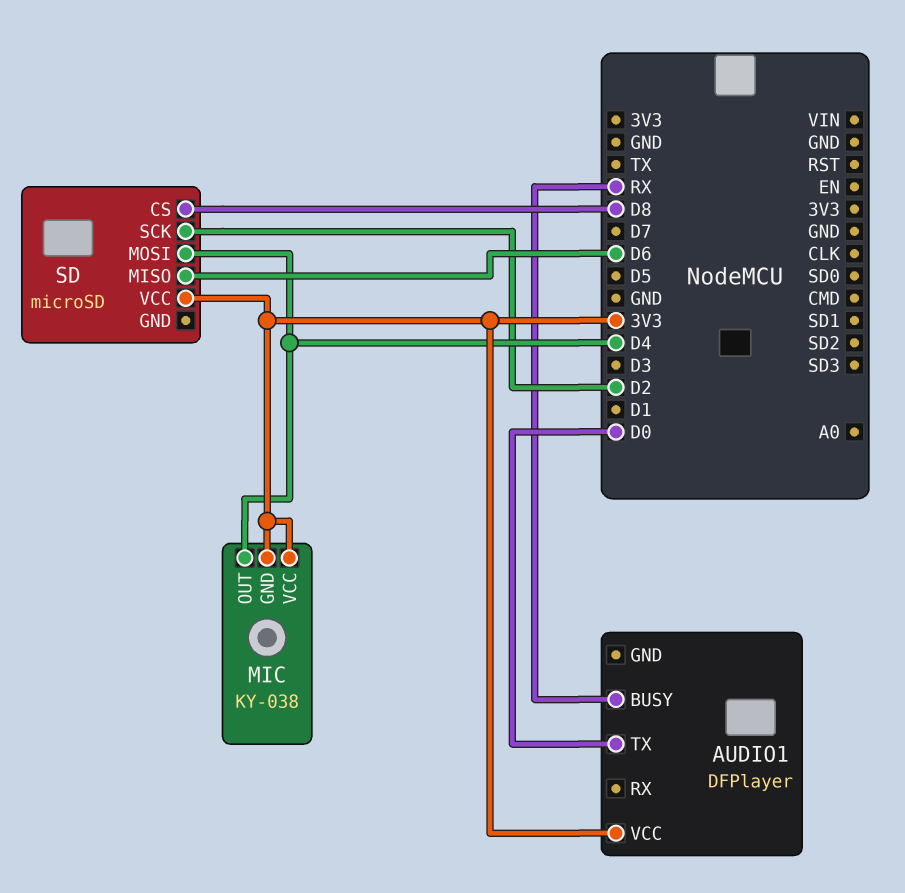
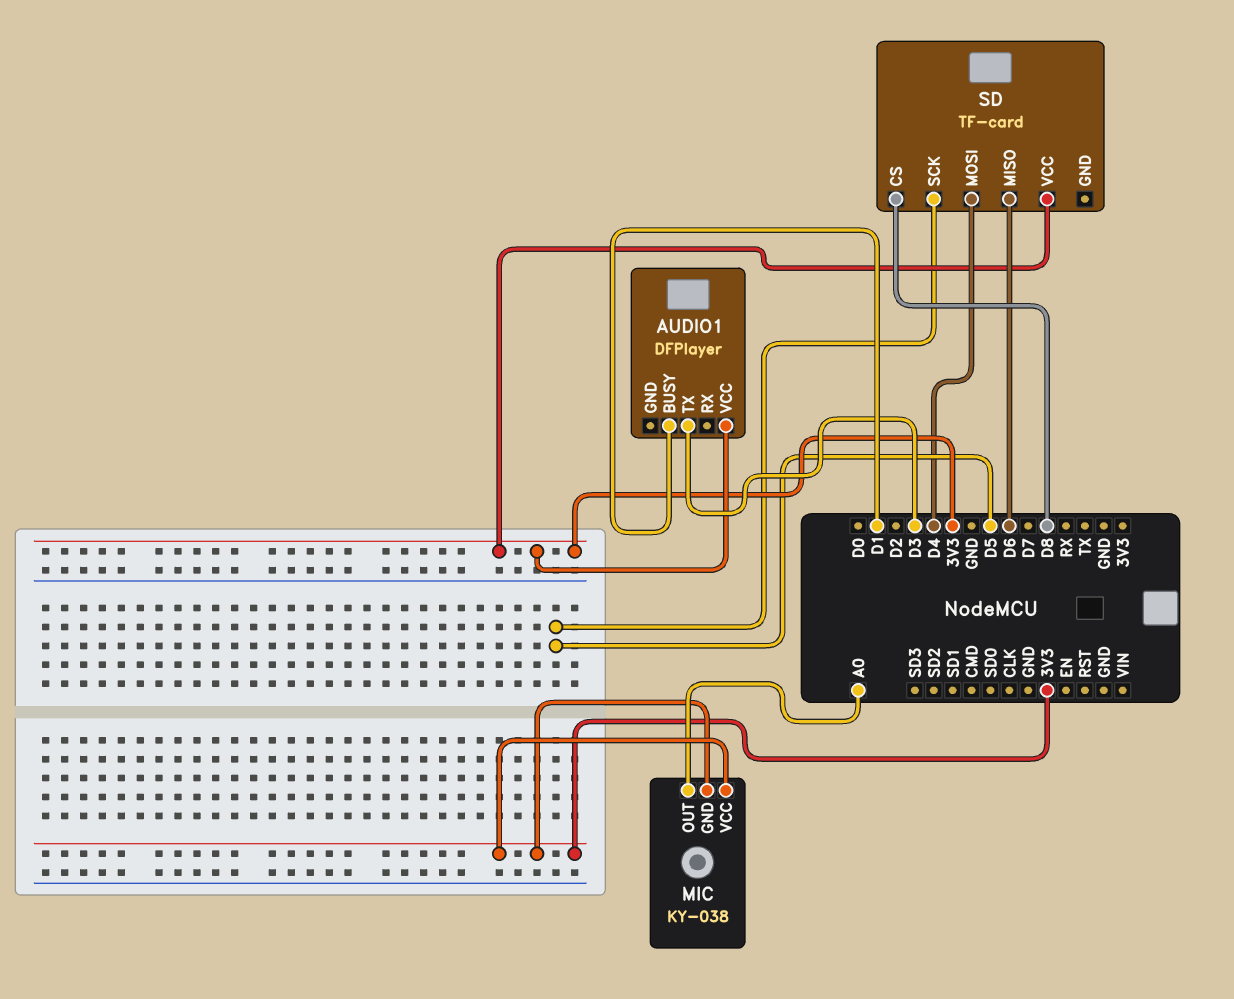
AUDIO1 pin BUSY: RX -> D1
AUDIO1 pin TX: D0 -> D3
MIC pin OUT: D4 -> A0
SD: microSD -> TF-card
SD pin SCK: D2 -> D5

